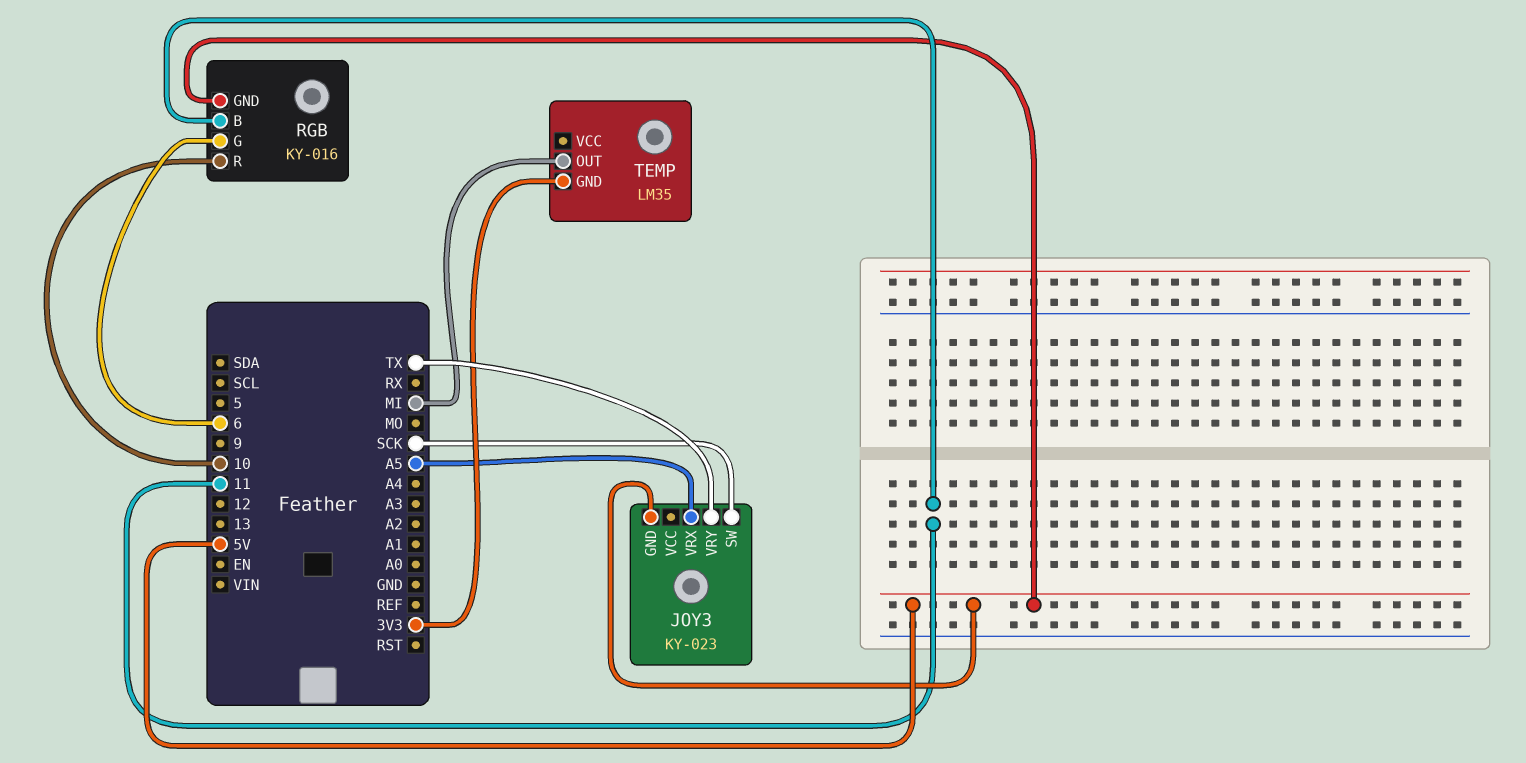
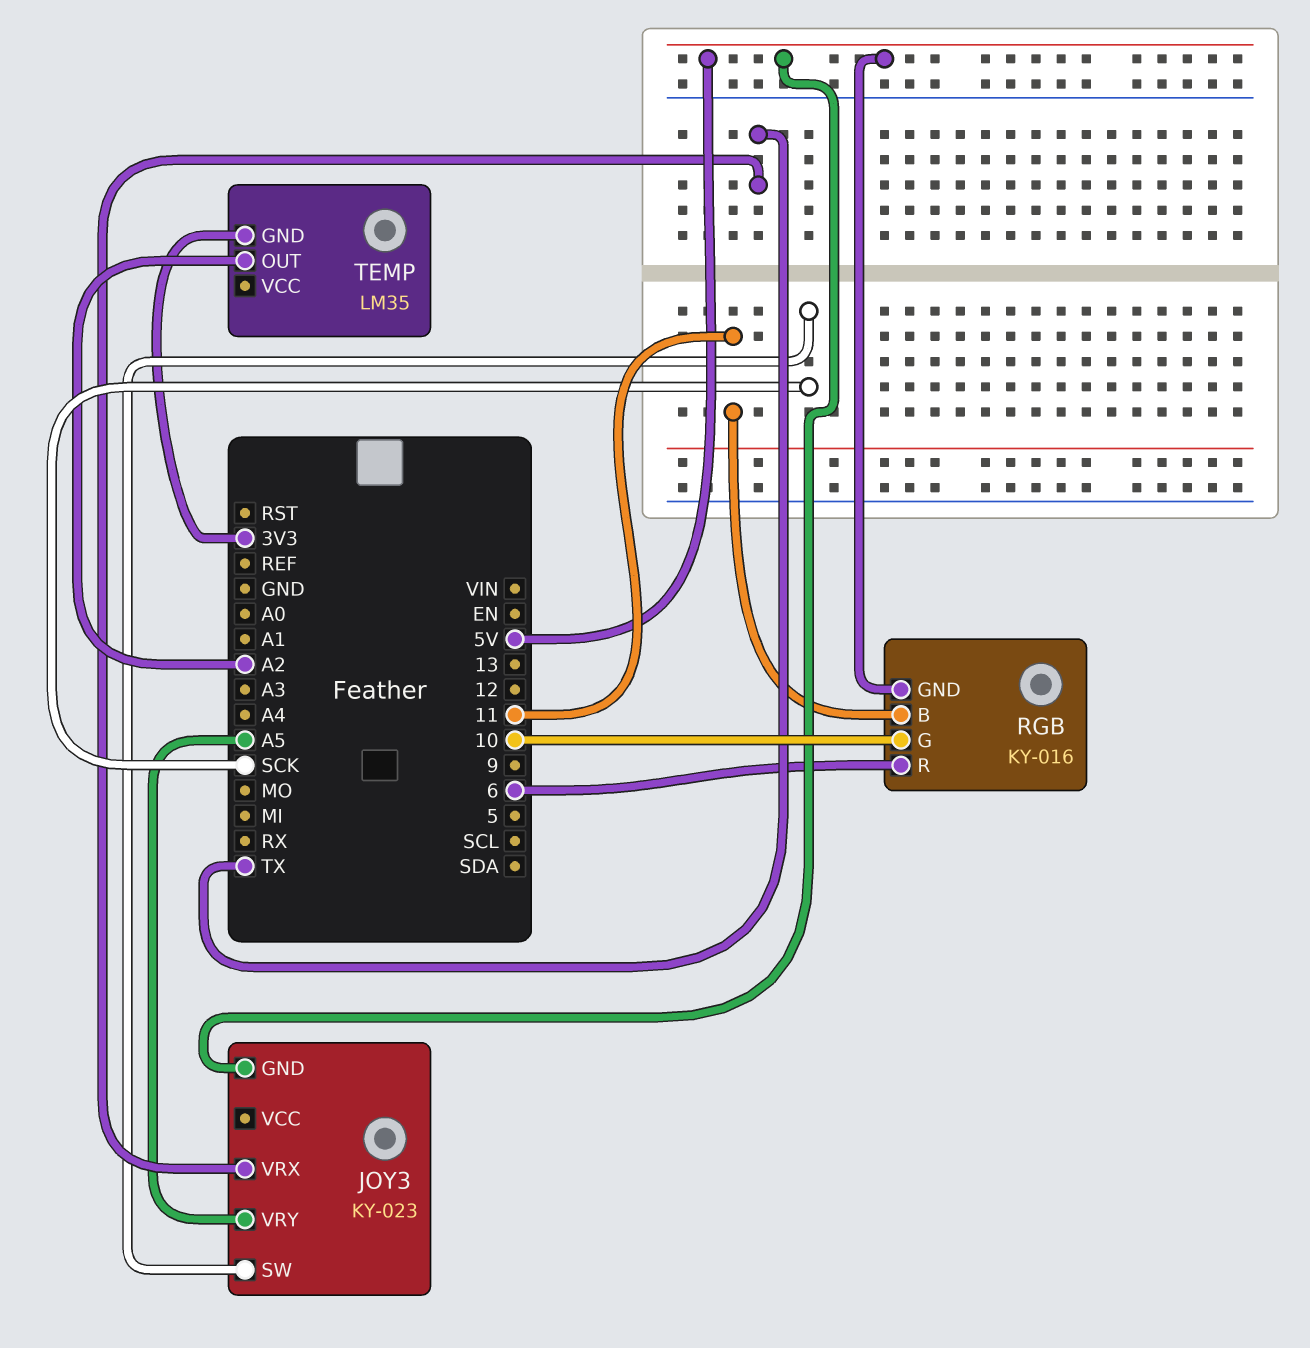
JOY3 pin VRX: A5 -> TX
JOY3 pin VRY: TX -> A5
RGB pin G: 6 -> 10
RGB pin R: 10 -> 6
TEMP pin OUT: MI -> A2

